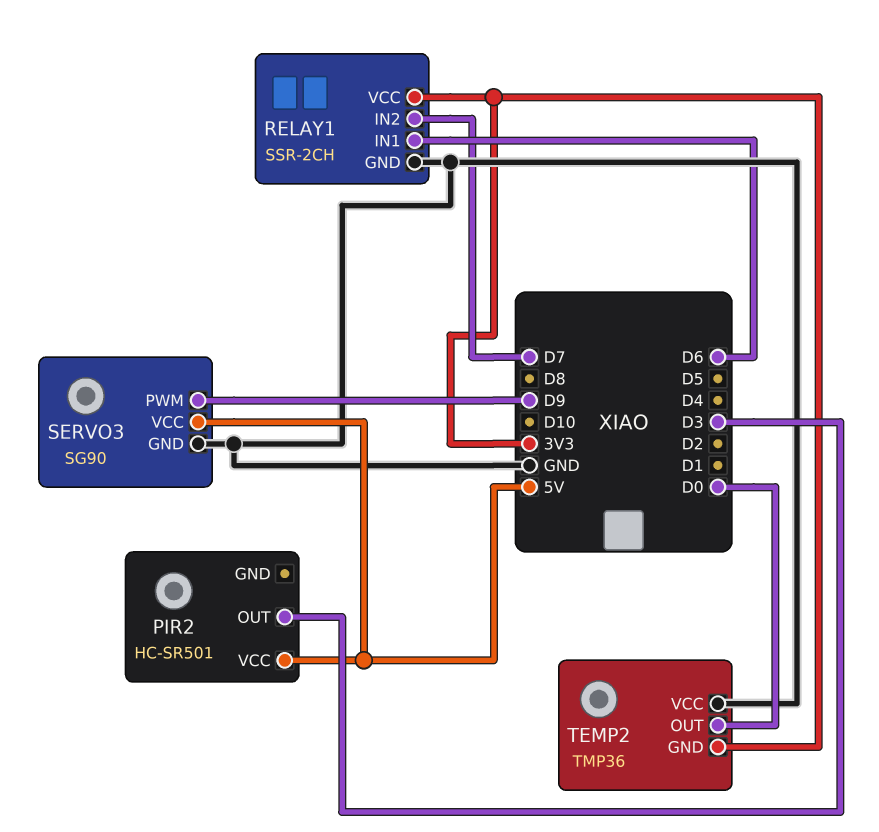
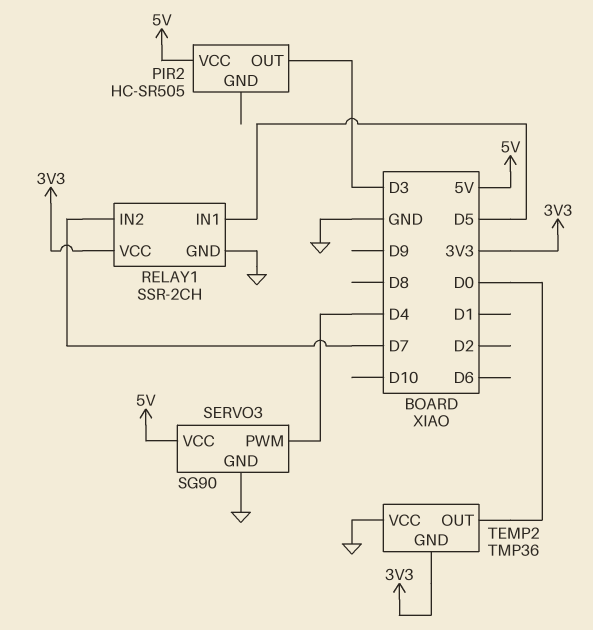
PIR2: HC-SR501 -> HC-SR505
RELAY1 pin IN1: D6 -> D5
SERVO3 pin PWM: D9 -> D4

